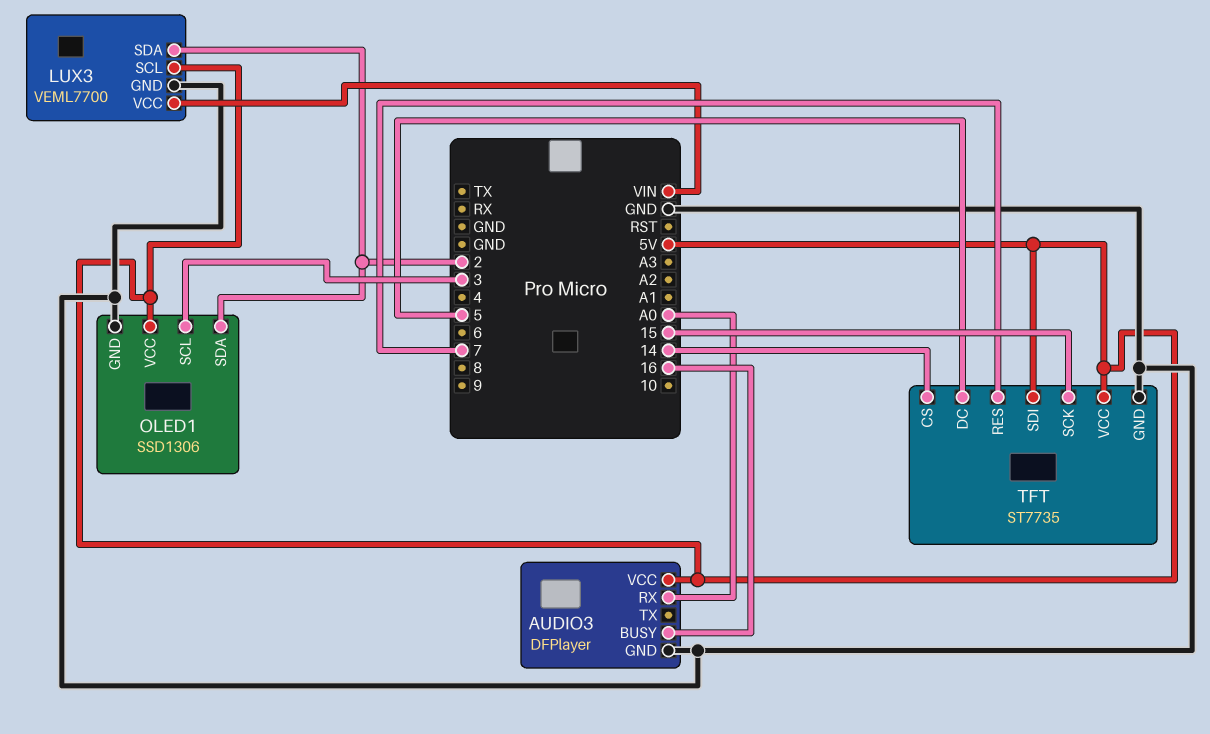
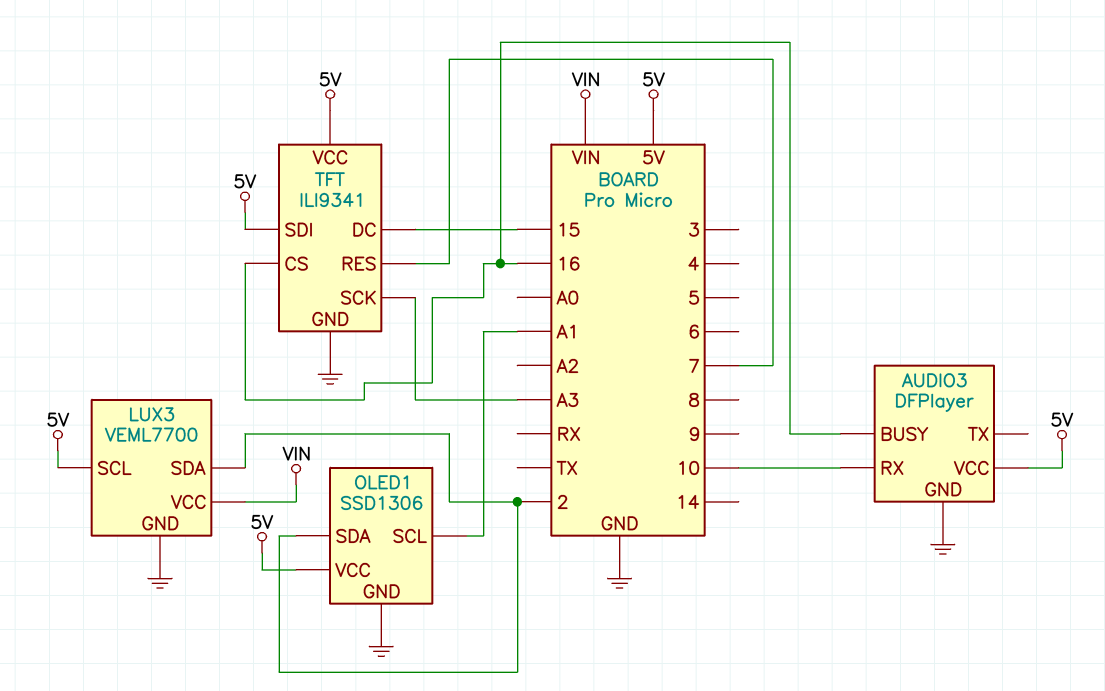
AUDIO3 pin RX: A0 -> 10
OLED1 pin SCL: 3 -> A1
TFT: ST7735 -> ILI9341
TFT pin CS: 14 -> 16
TFT pin DC: 5 -> 15
TFT pin SCK: 15 -> A3

